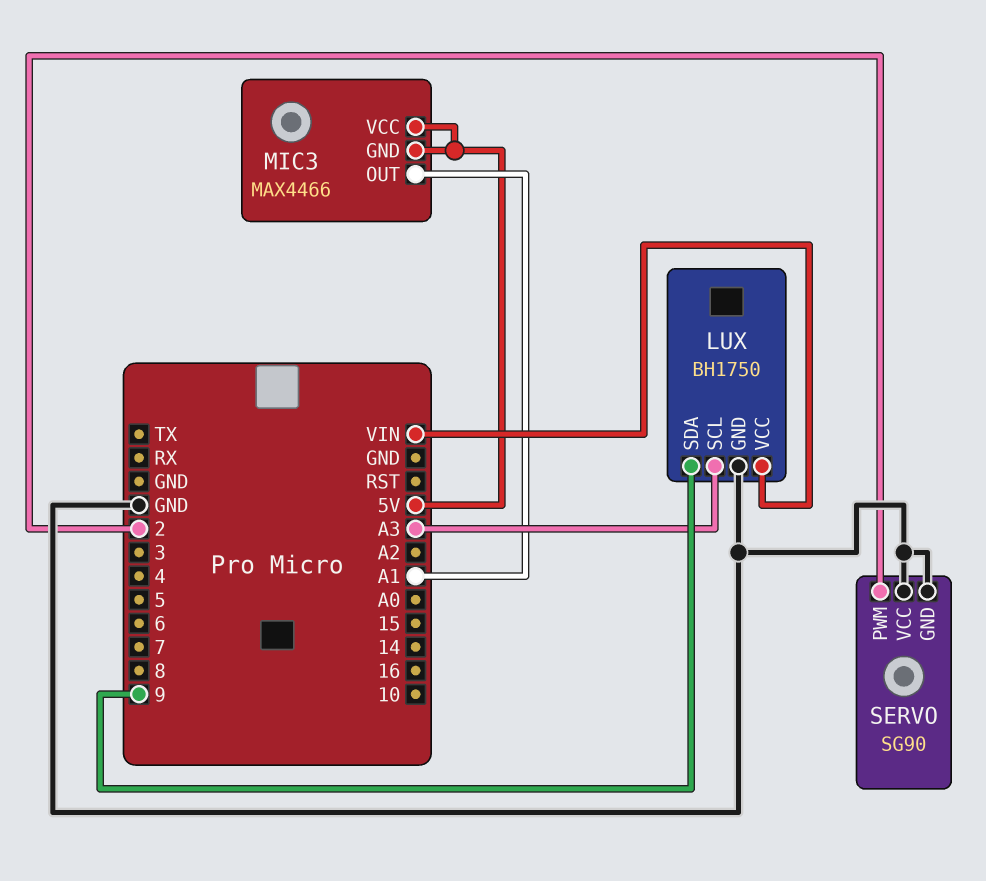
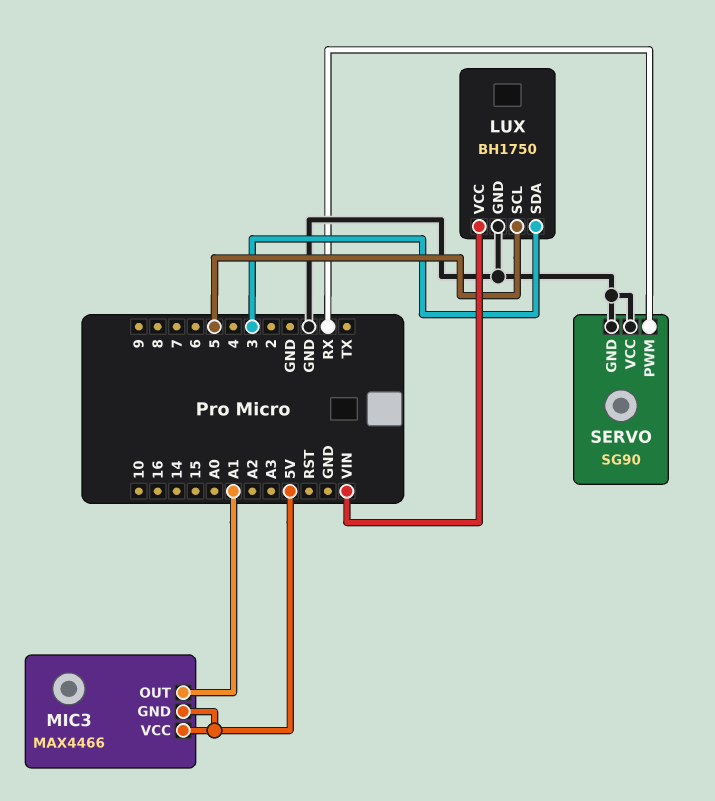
LUX pin SCL: A3 -> 5
LUX pin SDA: 9 -> 3
SERVO pin PWM: 2 -> RX

